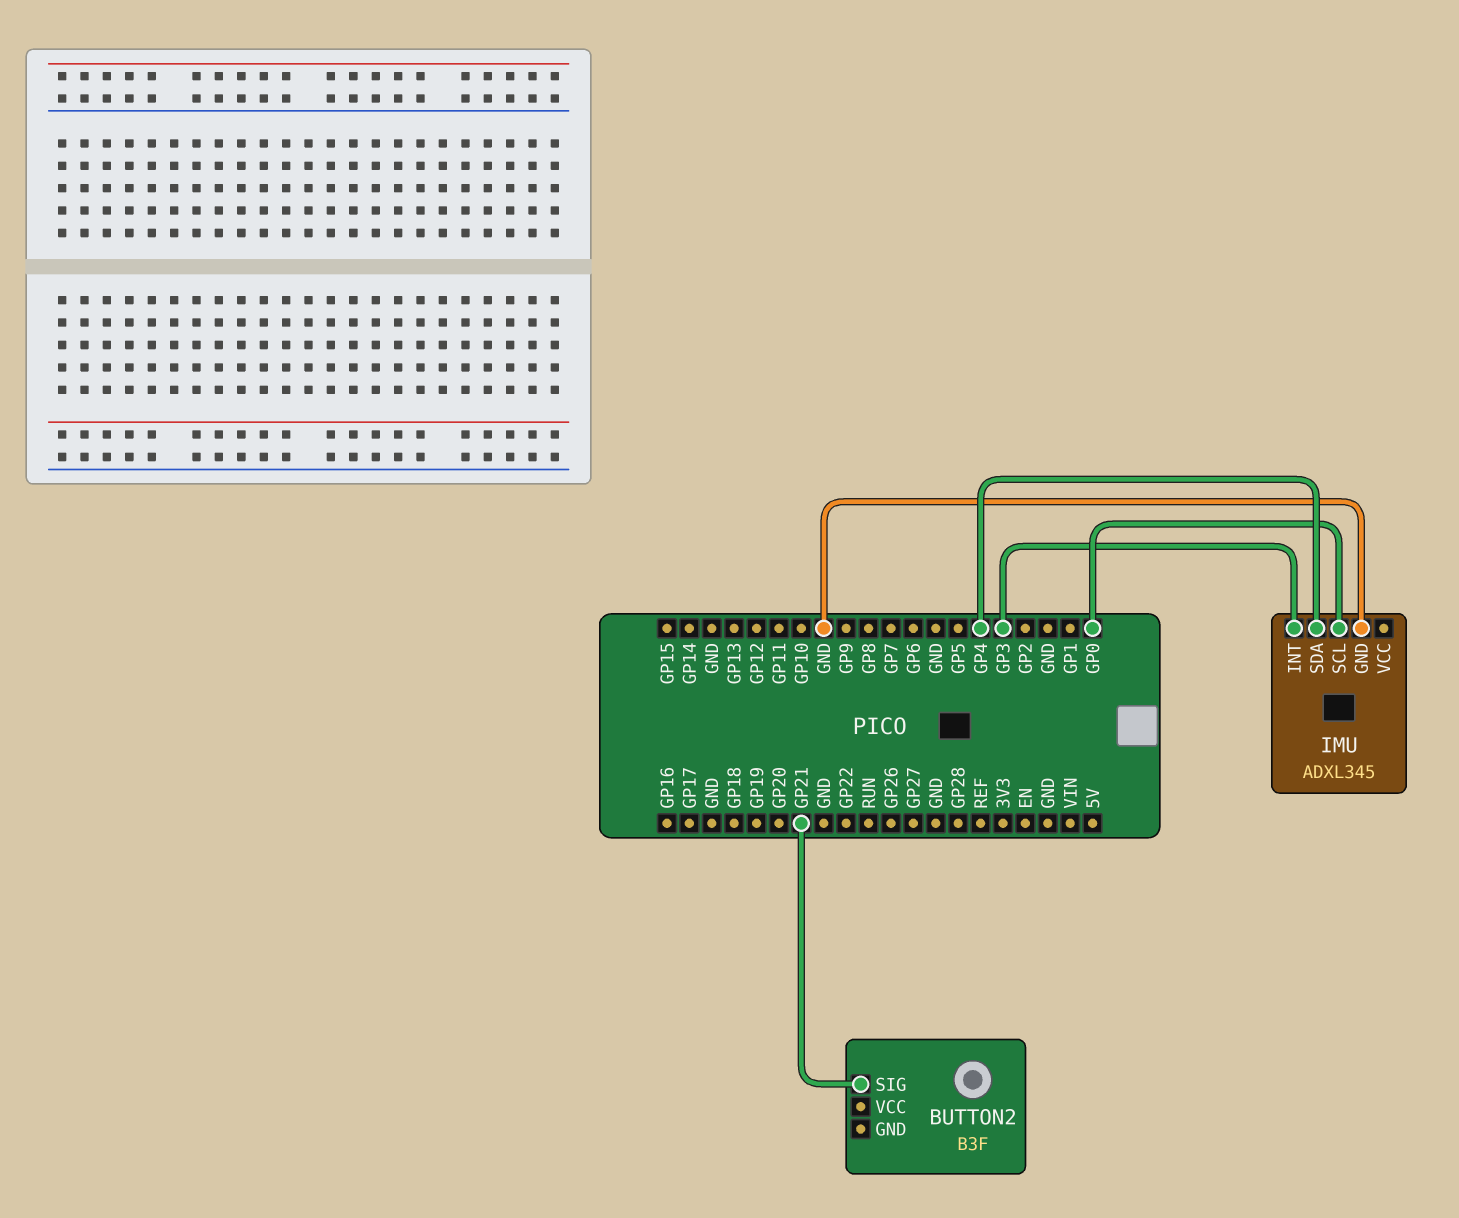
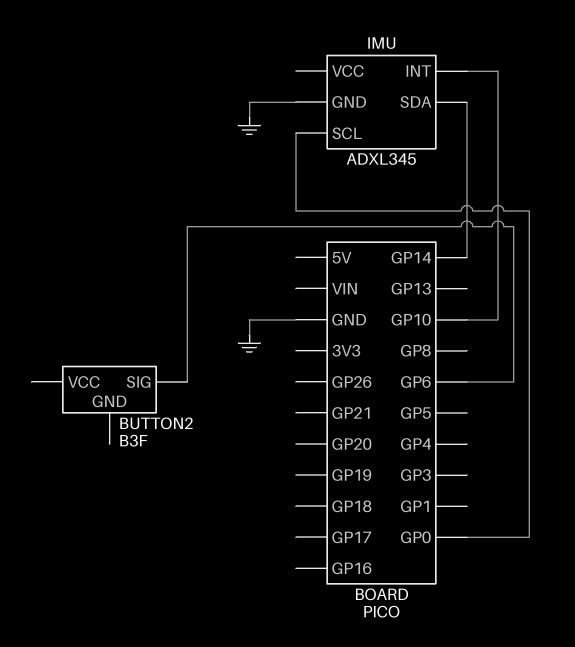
BUTTON2 pin SIG: GP21 -> GP6
IMU pin INT: GP3 -> GP10
IMU pin SDA: GP4 -> GP14

